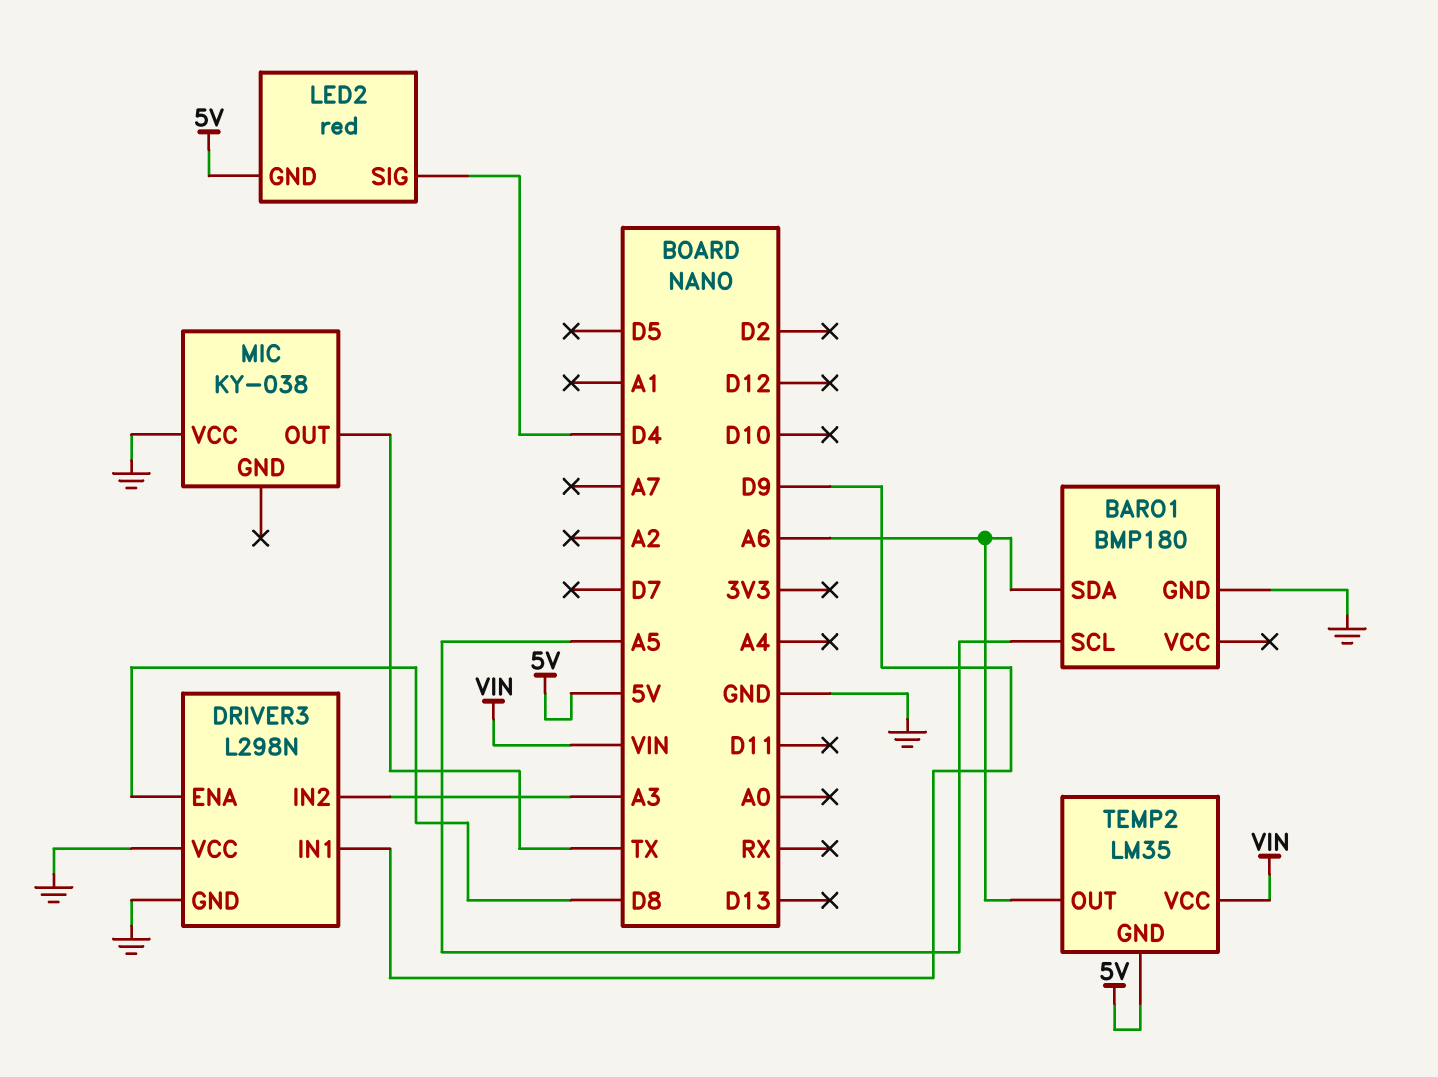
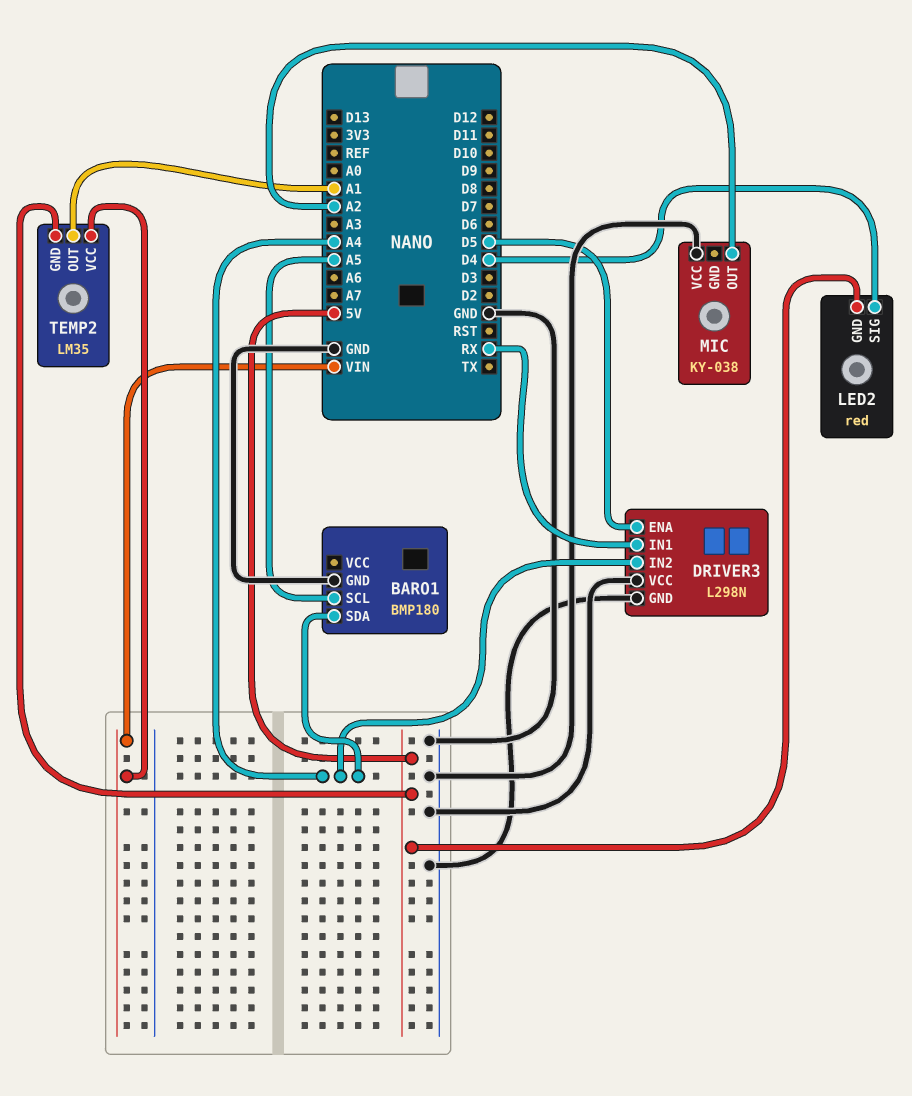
BARO1 pin SDA: A6 -> A4
DRIVER3 pin ENA: D8 -> D5
DRIVER3 pin IN1: D9 -> RX
DRIVER3 pin IN2: A3 -> A4
MIC pin OUT: TX -> A2
TEMP2 pin OUT: A6 -> A1

